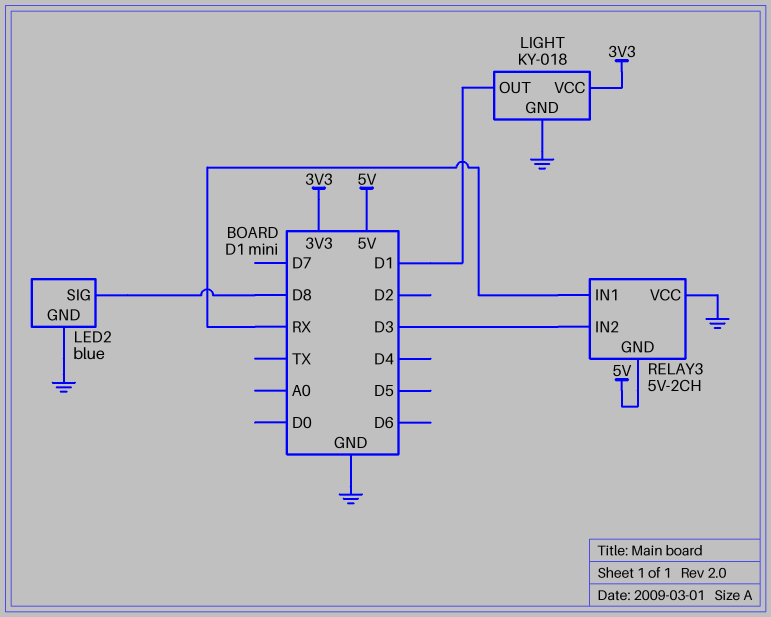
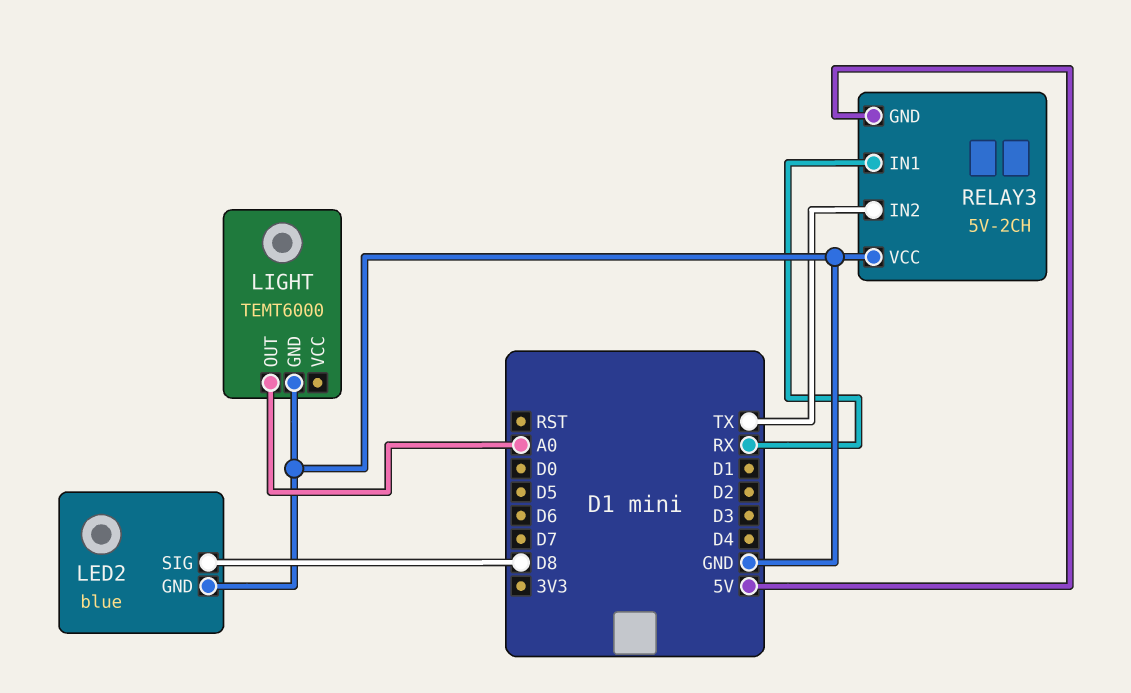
LIGHT: KY-018 -> TEMT6000
LIGHT pin OUT: D1 -> A0
LIGHT pin VCC: 3V3 -> none
RELAY3 pin IN2: D3 -> TX

